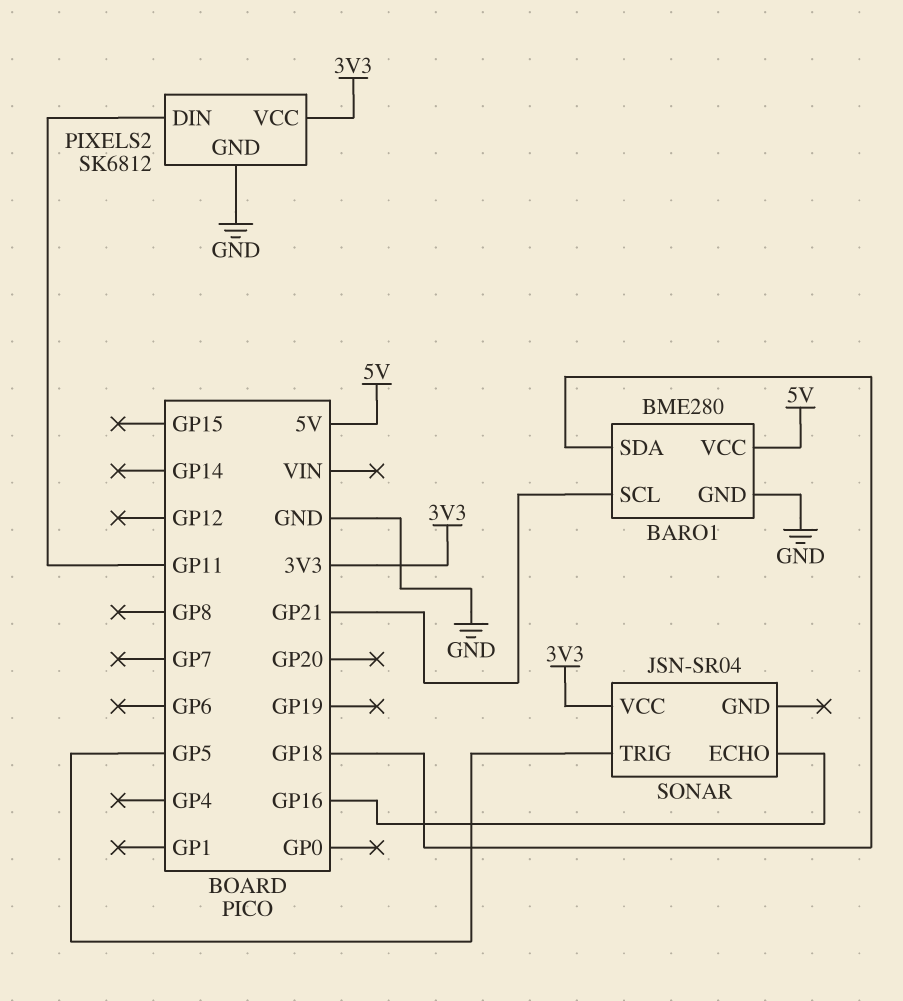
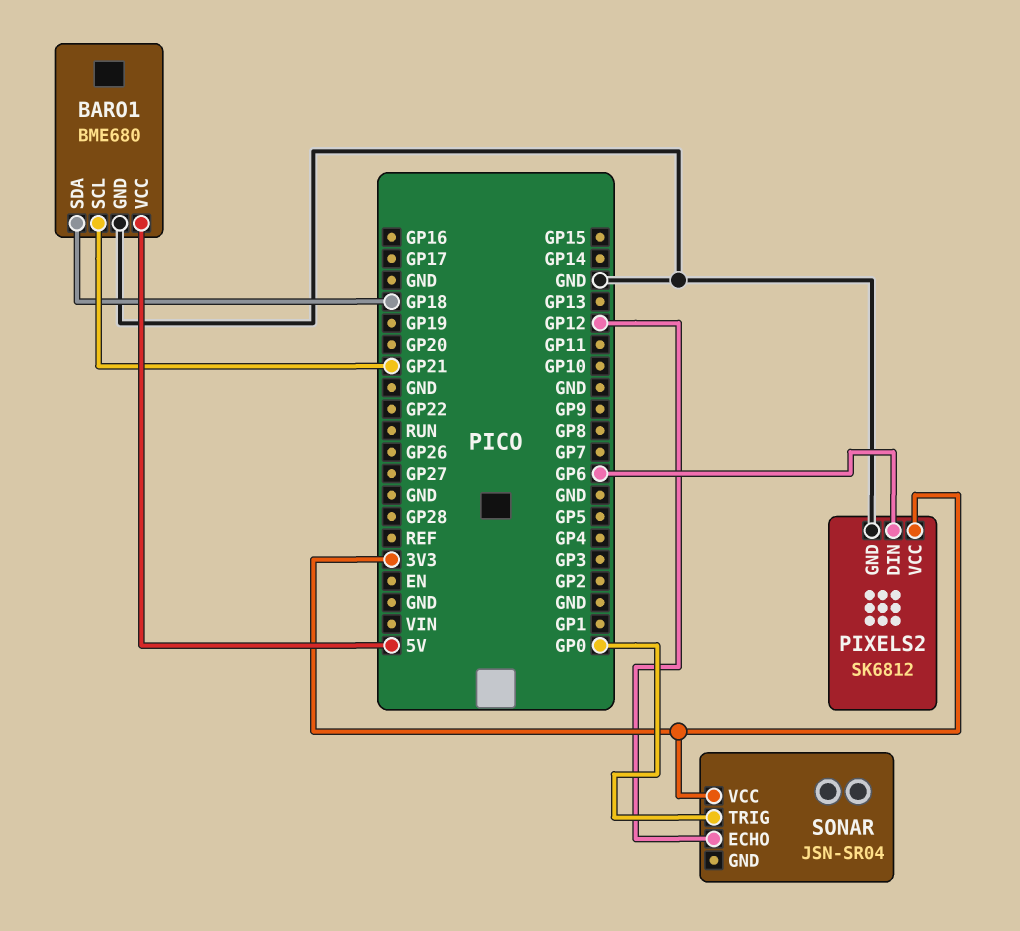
BARO1: BME280 -> BME680
PIXELS2 pin DIN: GP11 -> GP6
SONAR pin ECHO: GP16 -> GP12
SONAR pin TRIG: GP5 -> GP0

